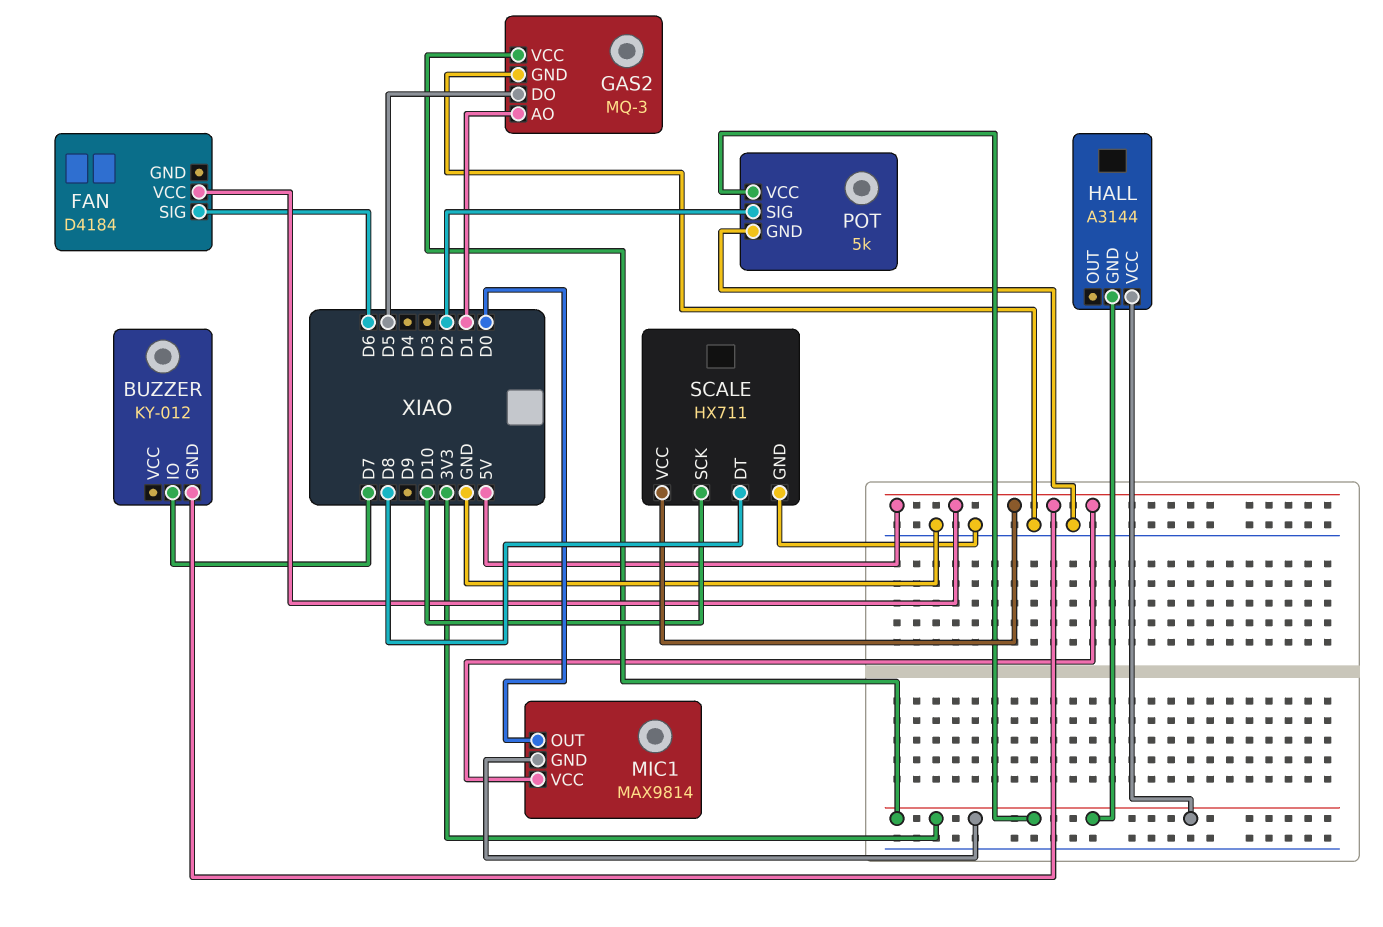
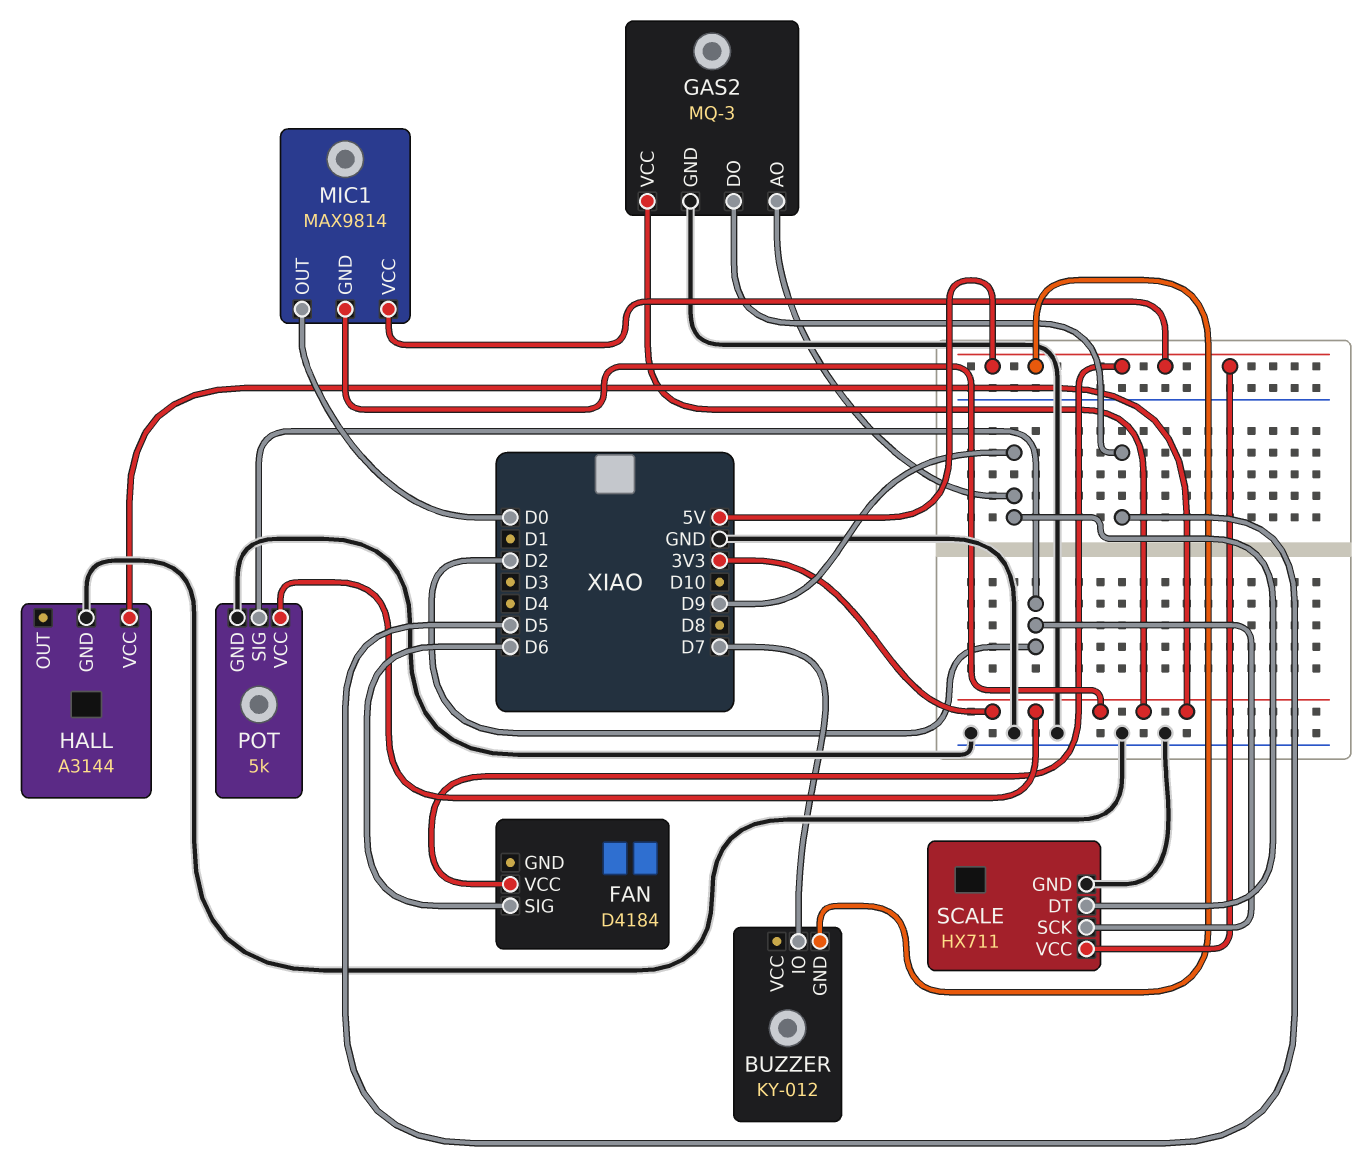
GAS2 pin AO: D1 -> D9
HALL pin GND: 3V3 -> GND
SCALE pin DT: D8 -> D9
SCALE pin SCK: D10 -> D2

